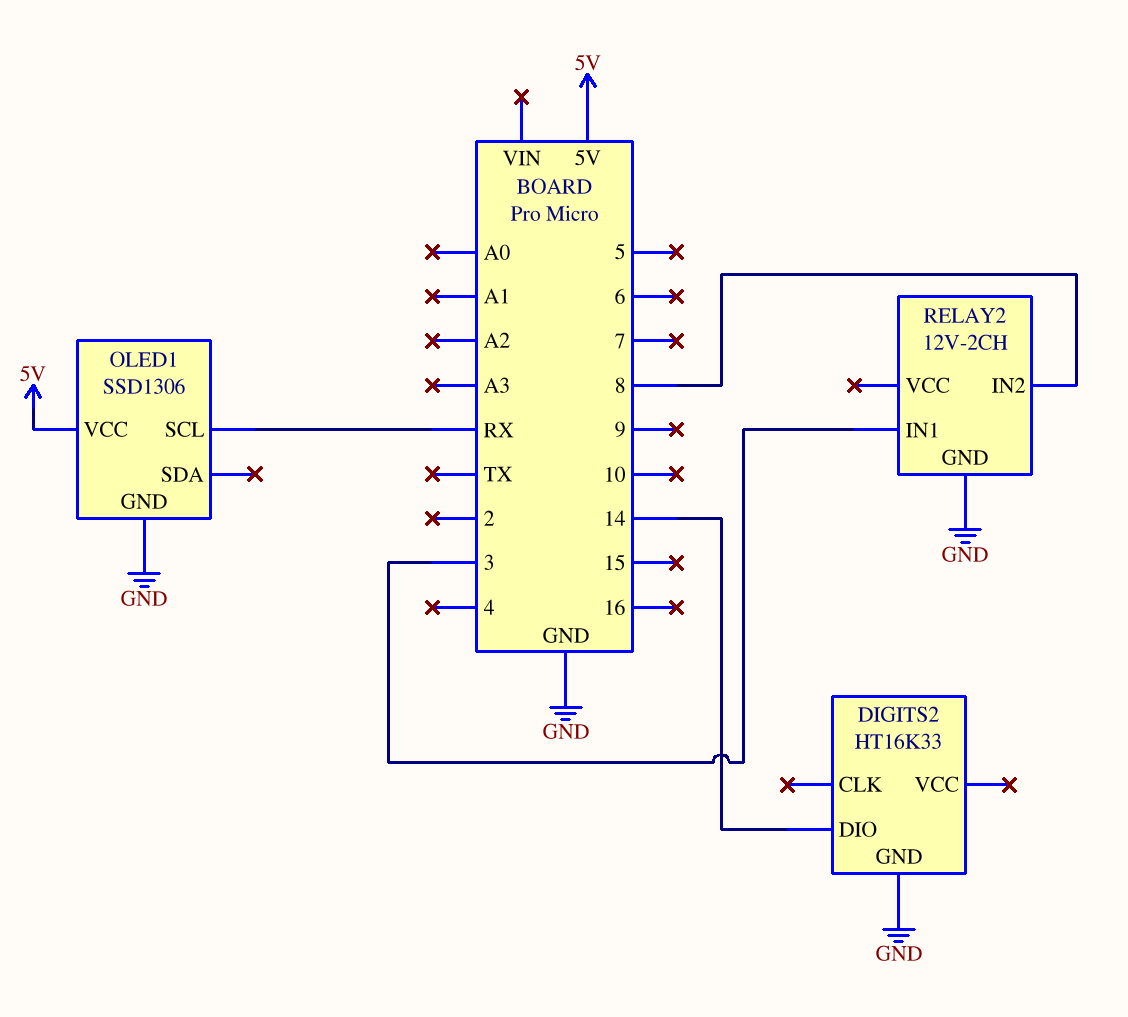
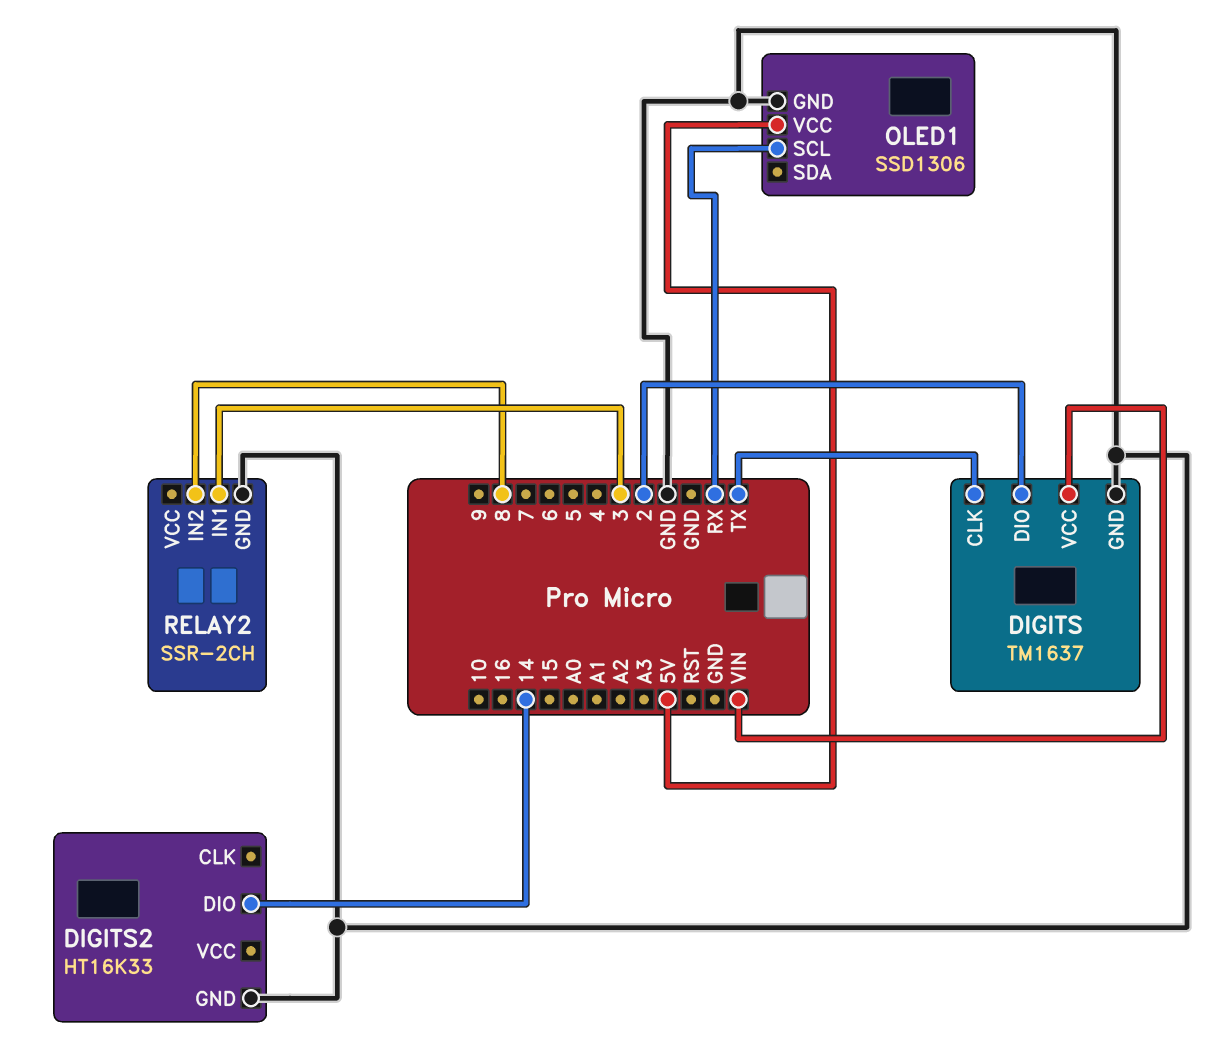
DIGITS: none -> TM1637
DIGITS pin CLK: none -> TX
DIGITS pin DIO: none -> 2
DIGITS pin GND: none -> GND
DIGITS pin VCC: none -> VIN
RELAY2: 12V-2CH -> SSR-2CH

